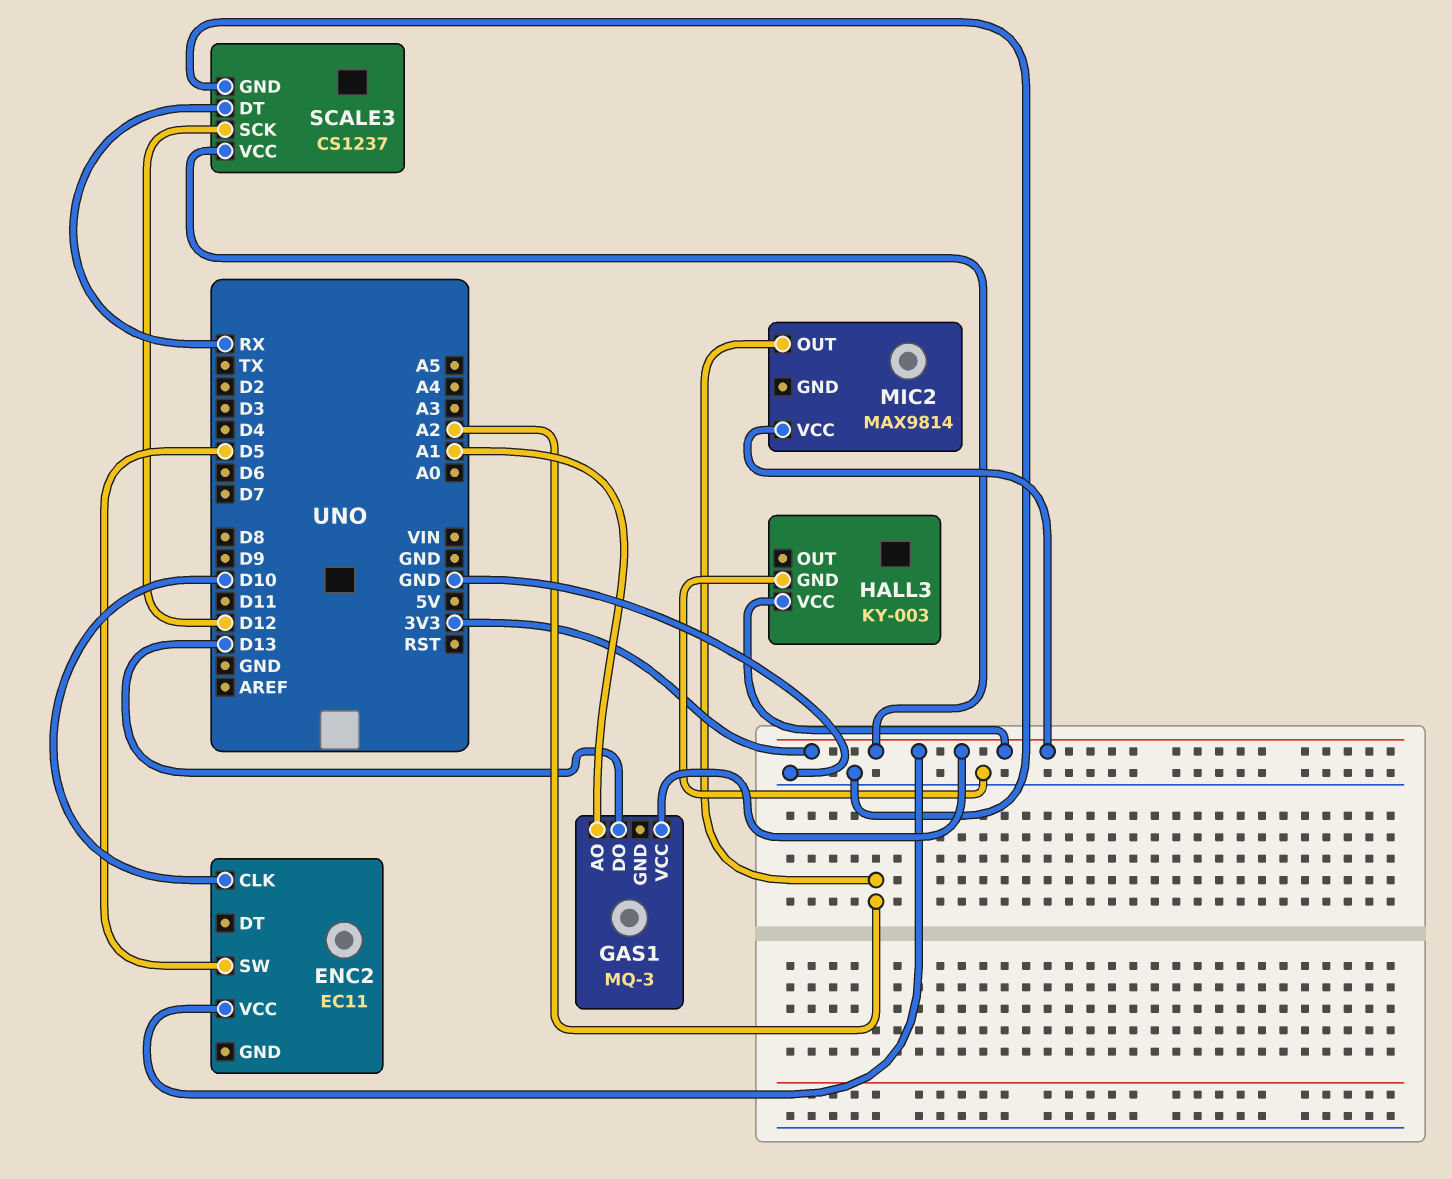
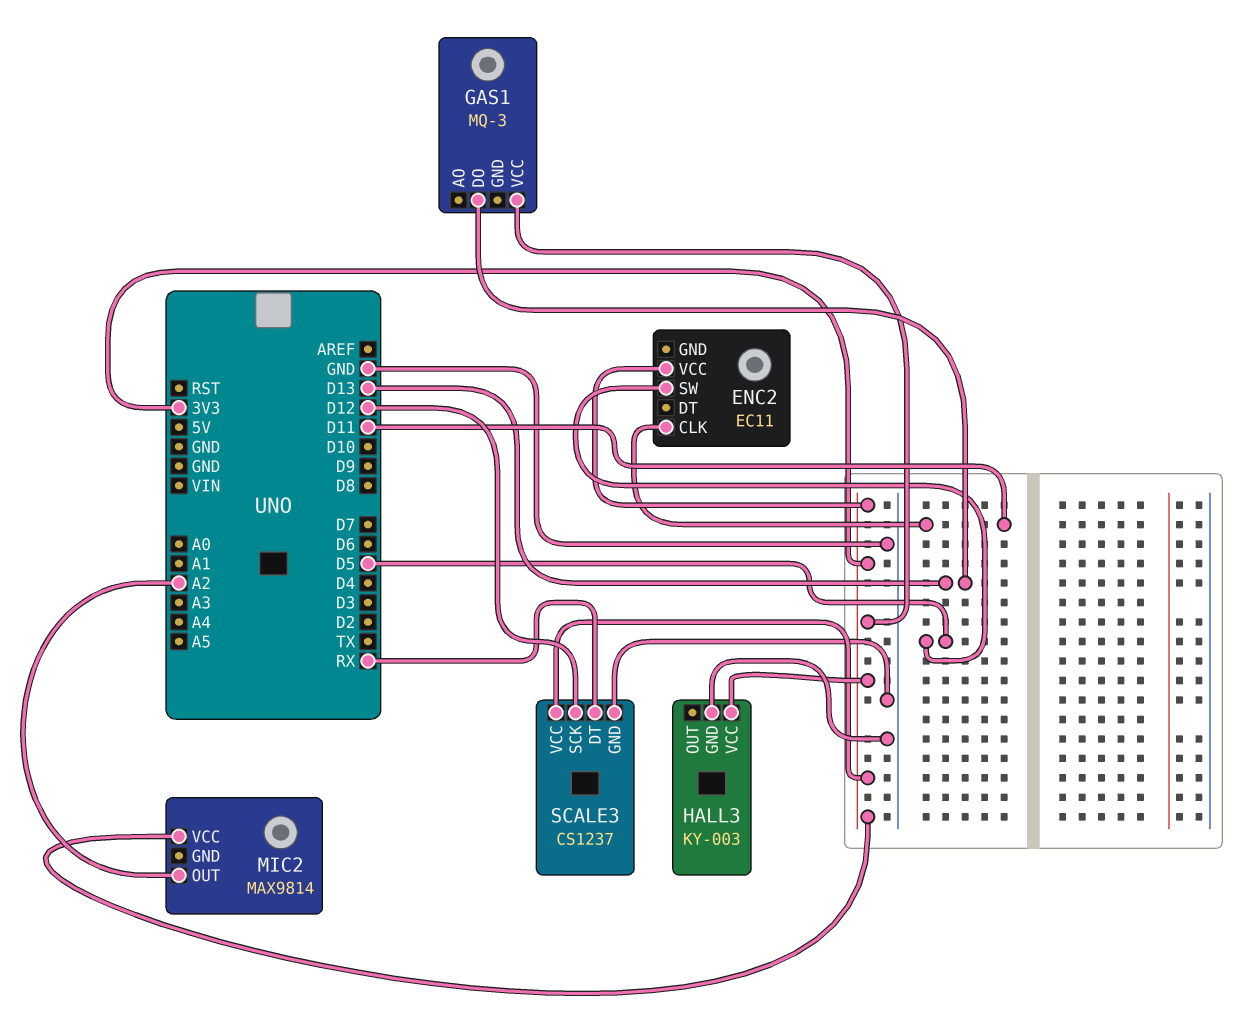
ENC2 pin CLK: D10 -> D11
GAS1 pin AO: A1 -> none

